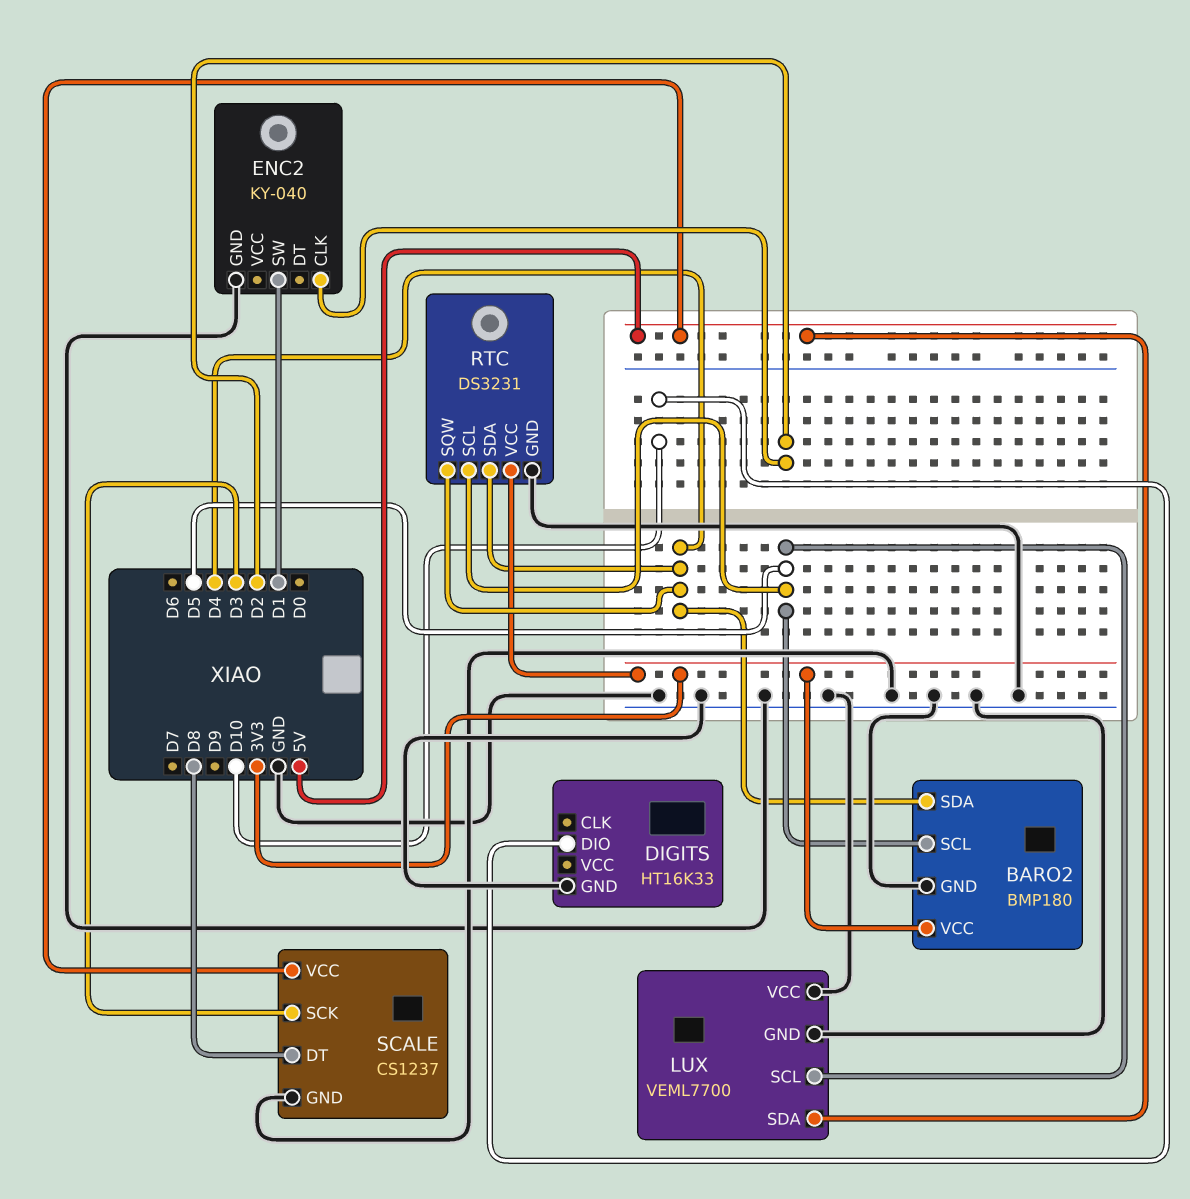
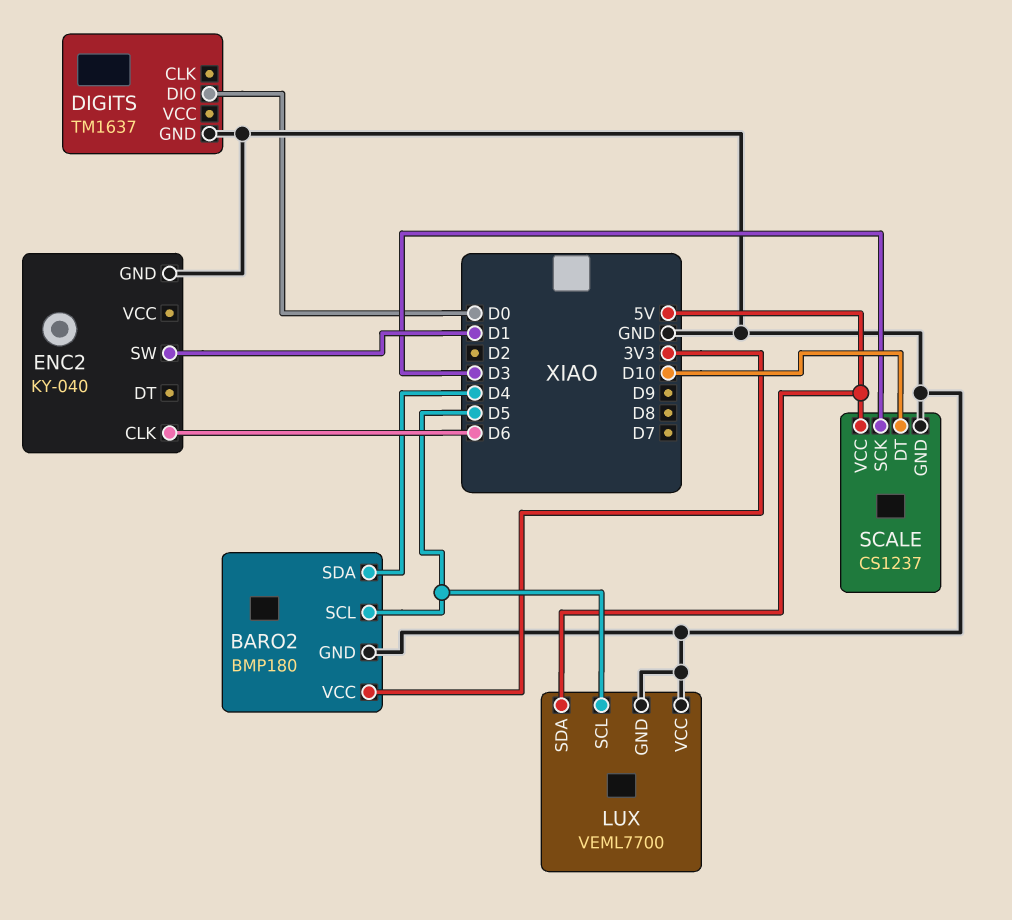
DIGITS: HT16K33 -> TM1637
DIGITS pin DIO: D10 -> D0
ENC2 pin CLK: D2 -> D6
RTC: DS3231 -> none
RTC pin GND: GND -> none
RTC pin SCL: D5 -> none
RTC pin SDA: D4 -> none
RTC pin SQW: D4 -> none
RTC pin VCC: 3V3 -> none
SCALE pin DT: D8 -> D10

